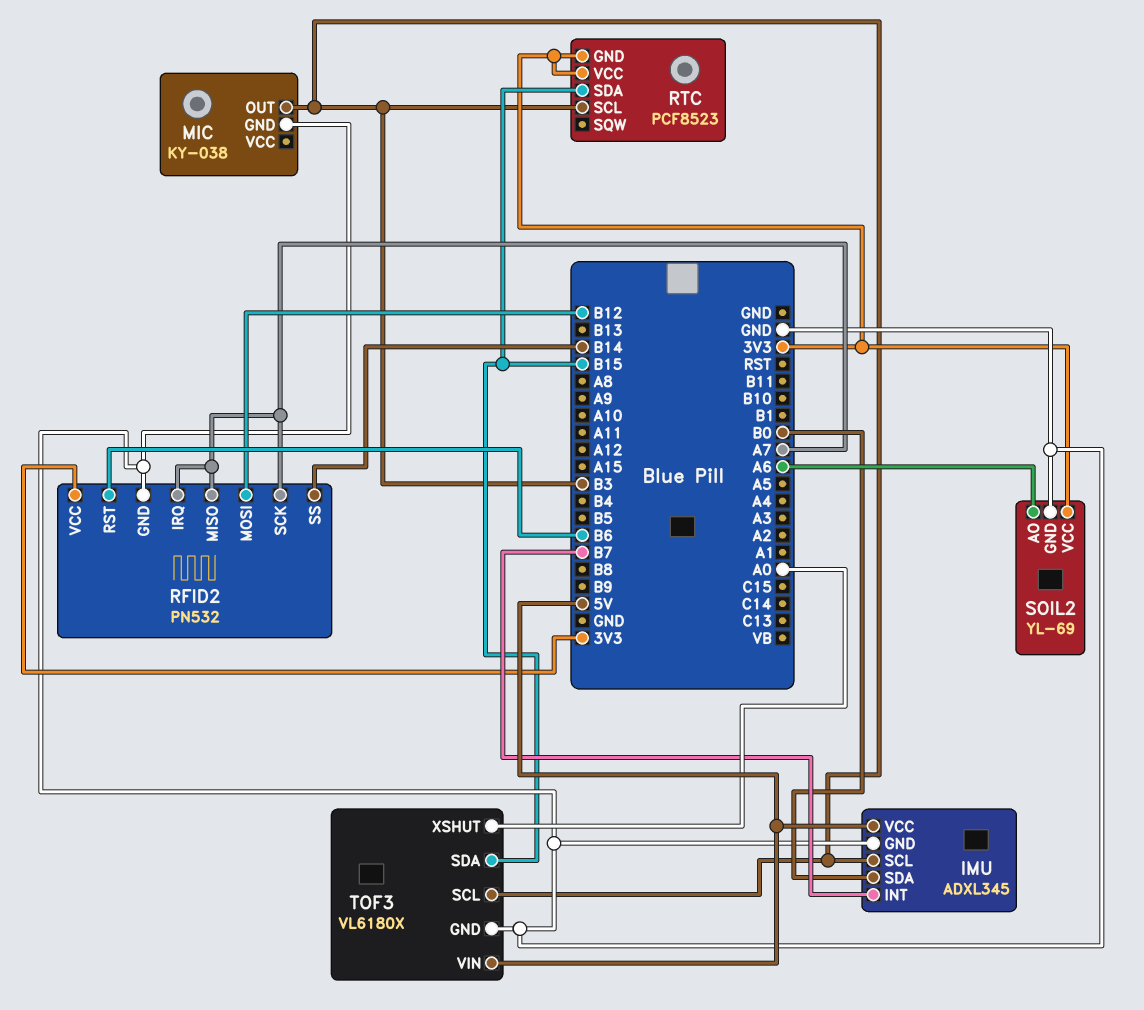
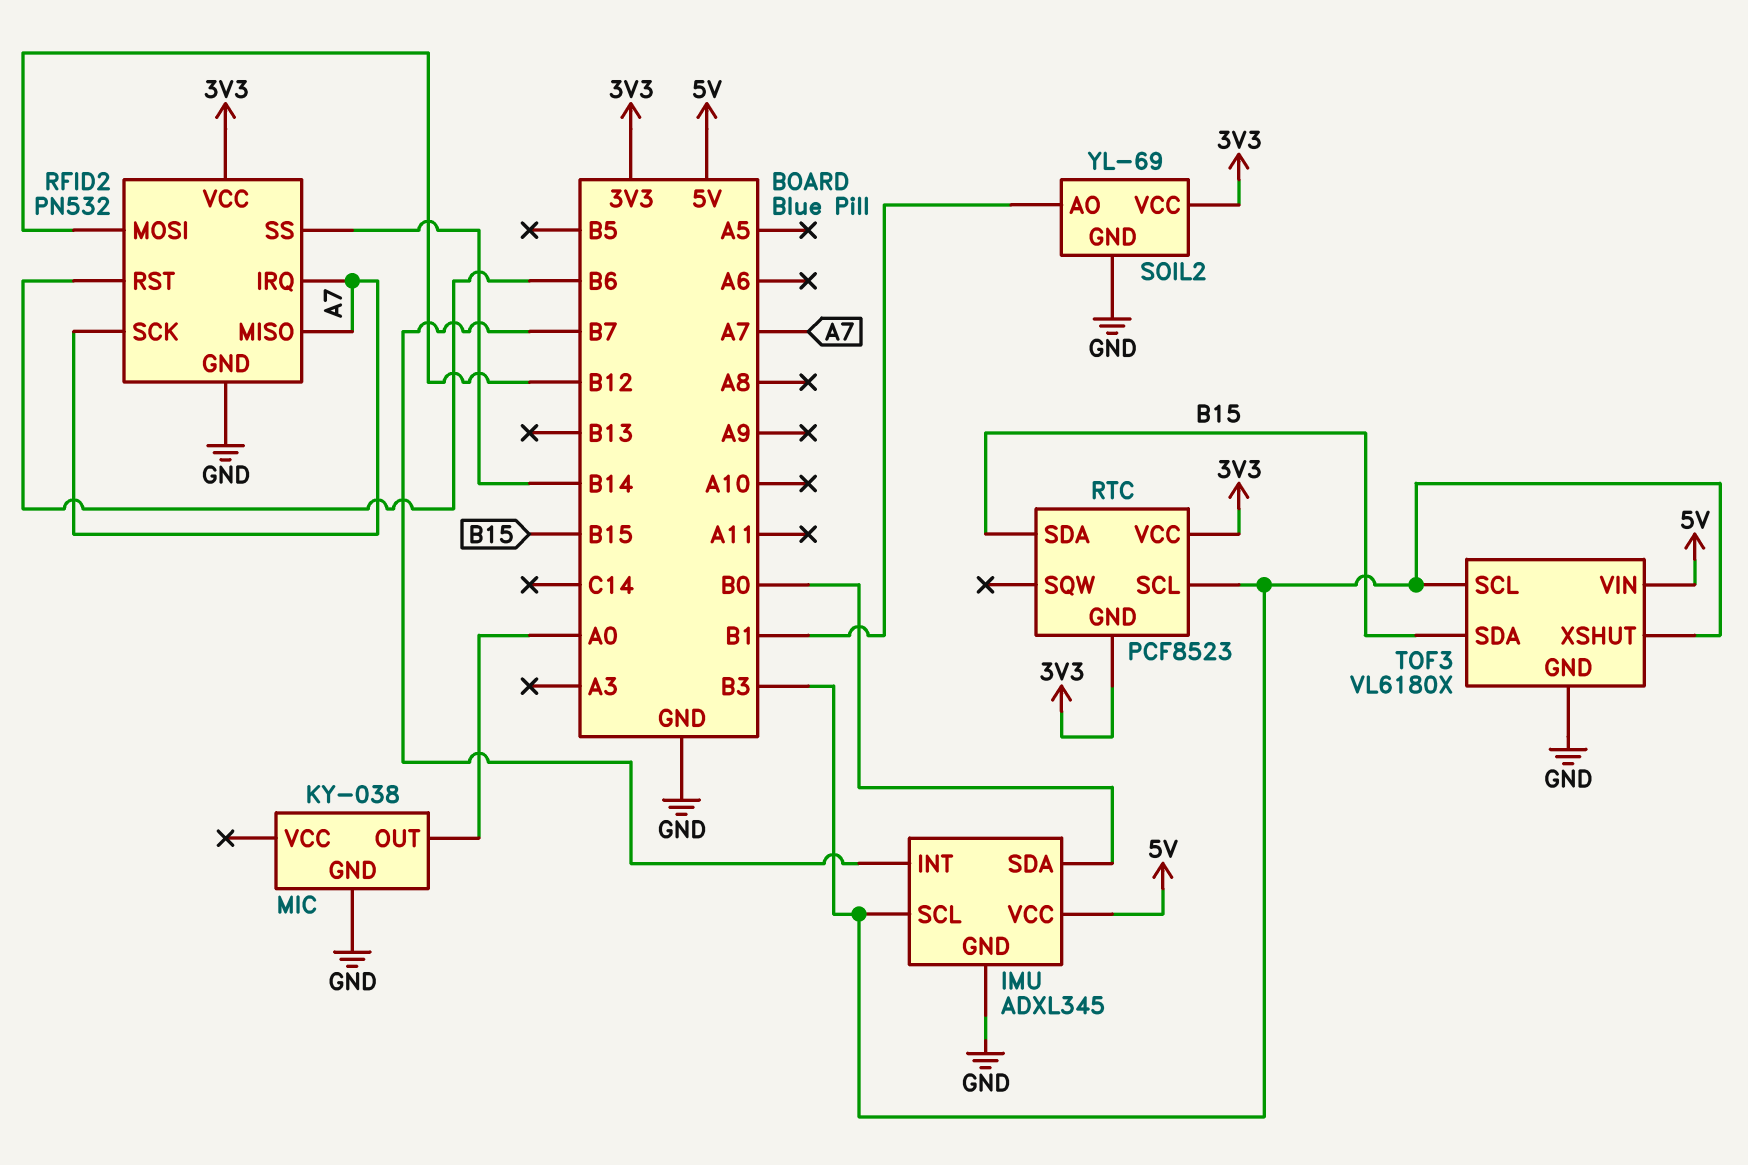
MIC pin OUT: B3 -> A0
SOIL2 pin AO: A6 -> B1
TOF3 pin XSHUT: A0 -> B3

